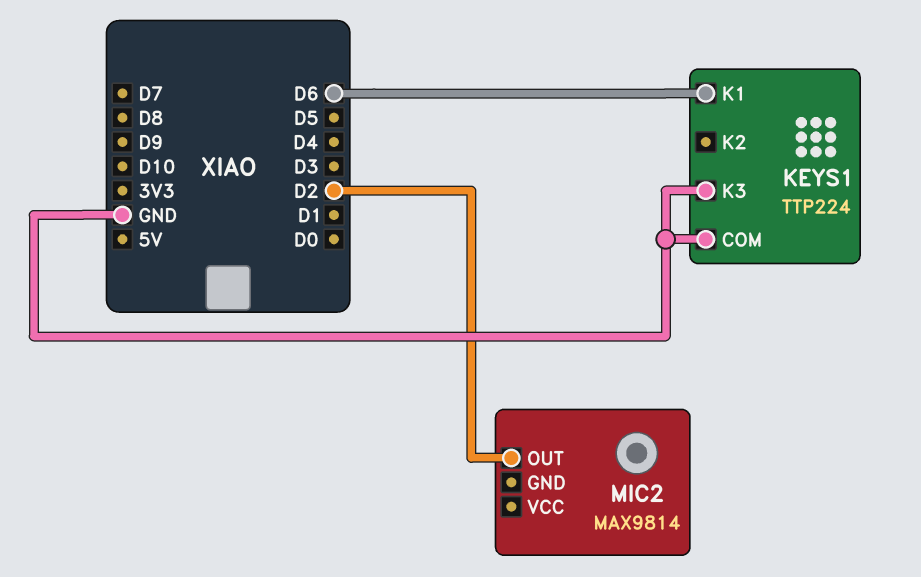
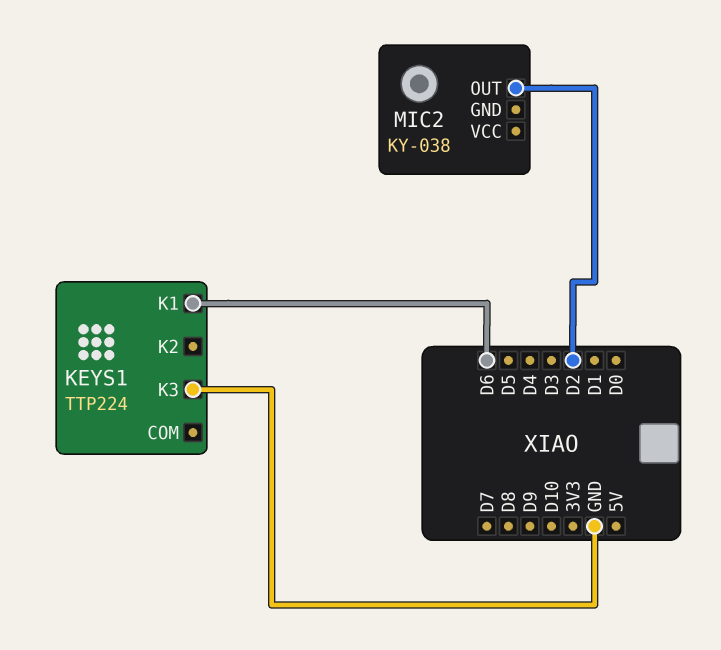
KEYS1 pin COM: GND -> none
MIC2: MAX9814 -> KY-038

